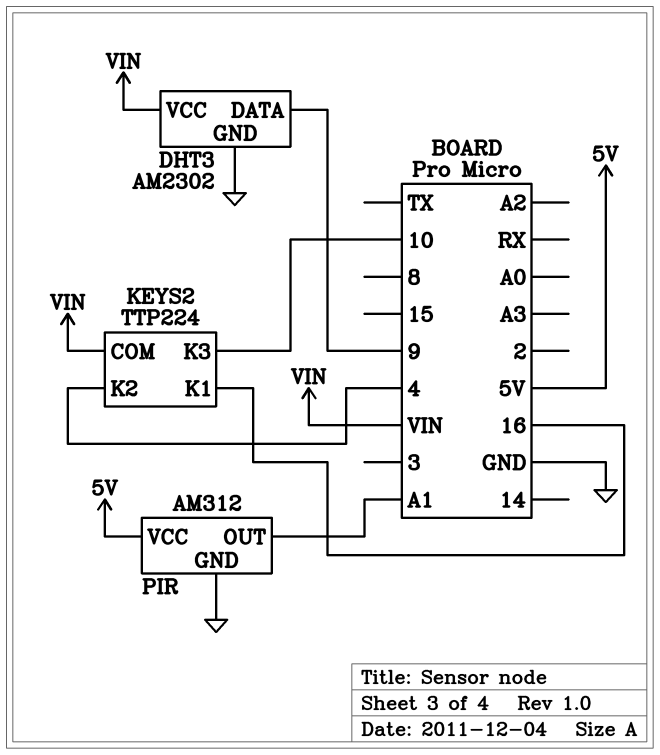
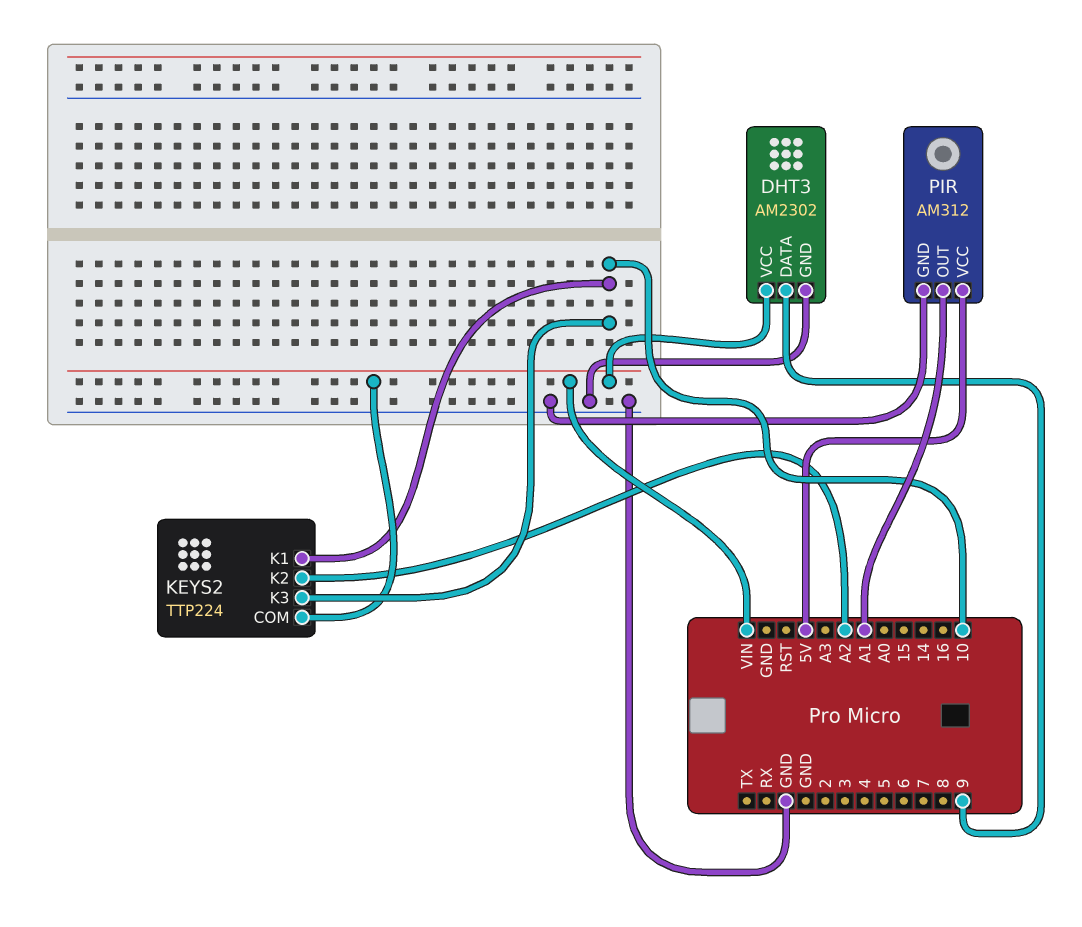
KEYS2 pin K1: 16 -> 10
KEYS2 pin K2: 4 -> A2

